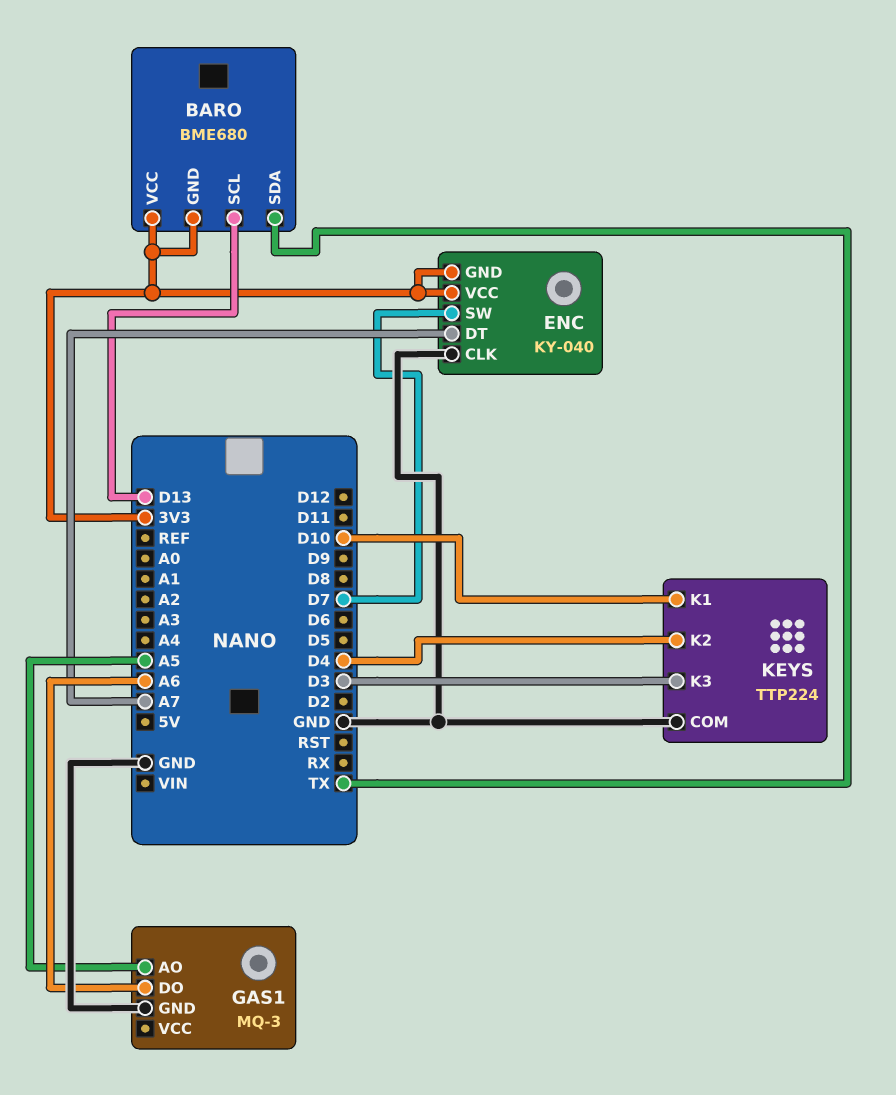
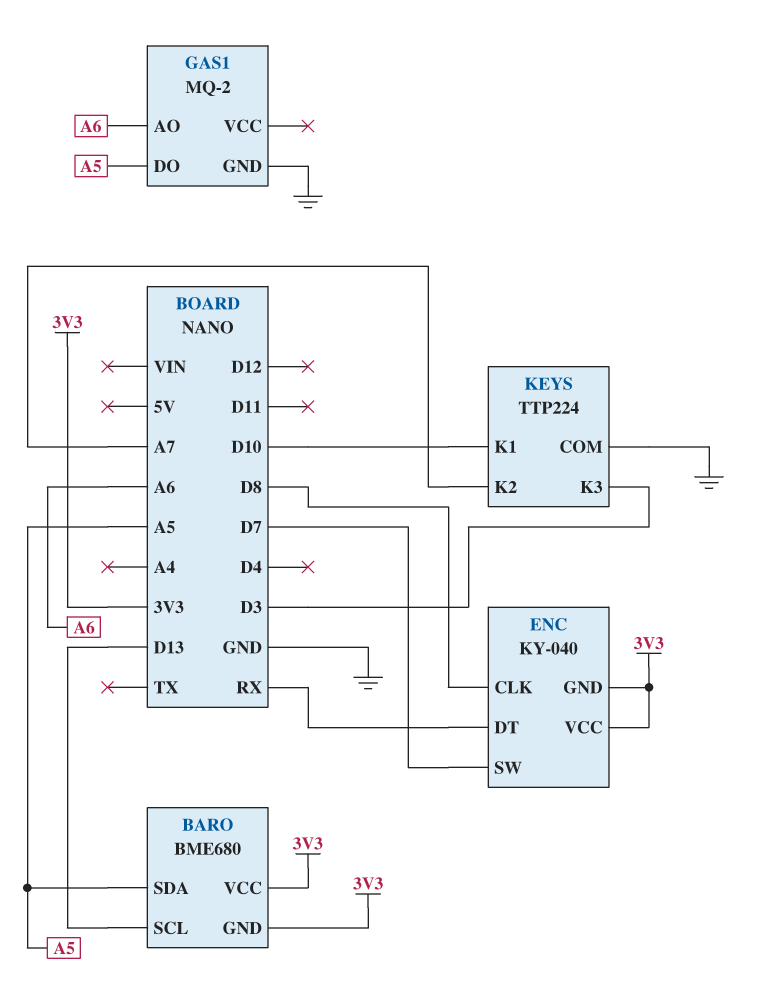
BARO pin SDA: TX -> A5
ENC pin CLK: GND -> D8
ENC pin DT: A7 -> RX
GAS1: MQ-3 -> MQ-2
GAS1 pin AO: A5 -> A6
GAS1 pin DO: A6 -> A5
KEYS pin K2: D4 -> A7

